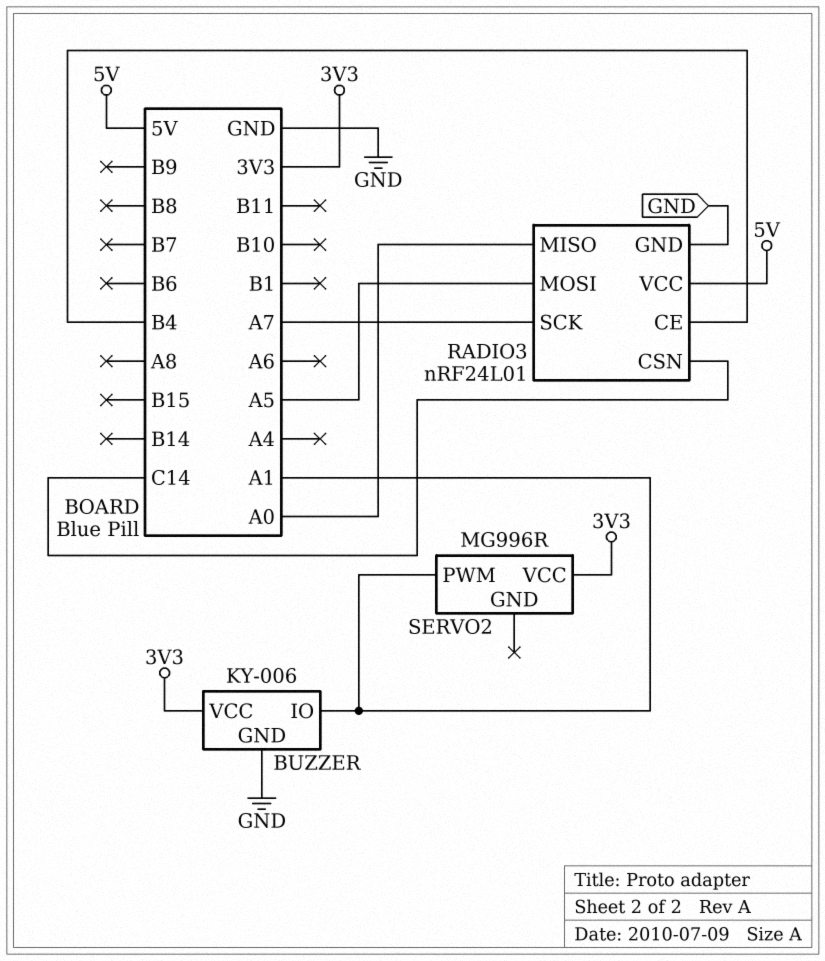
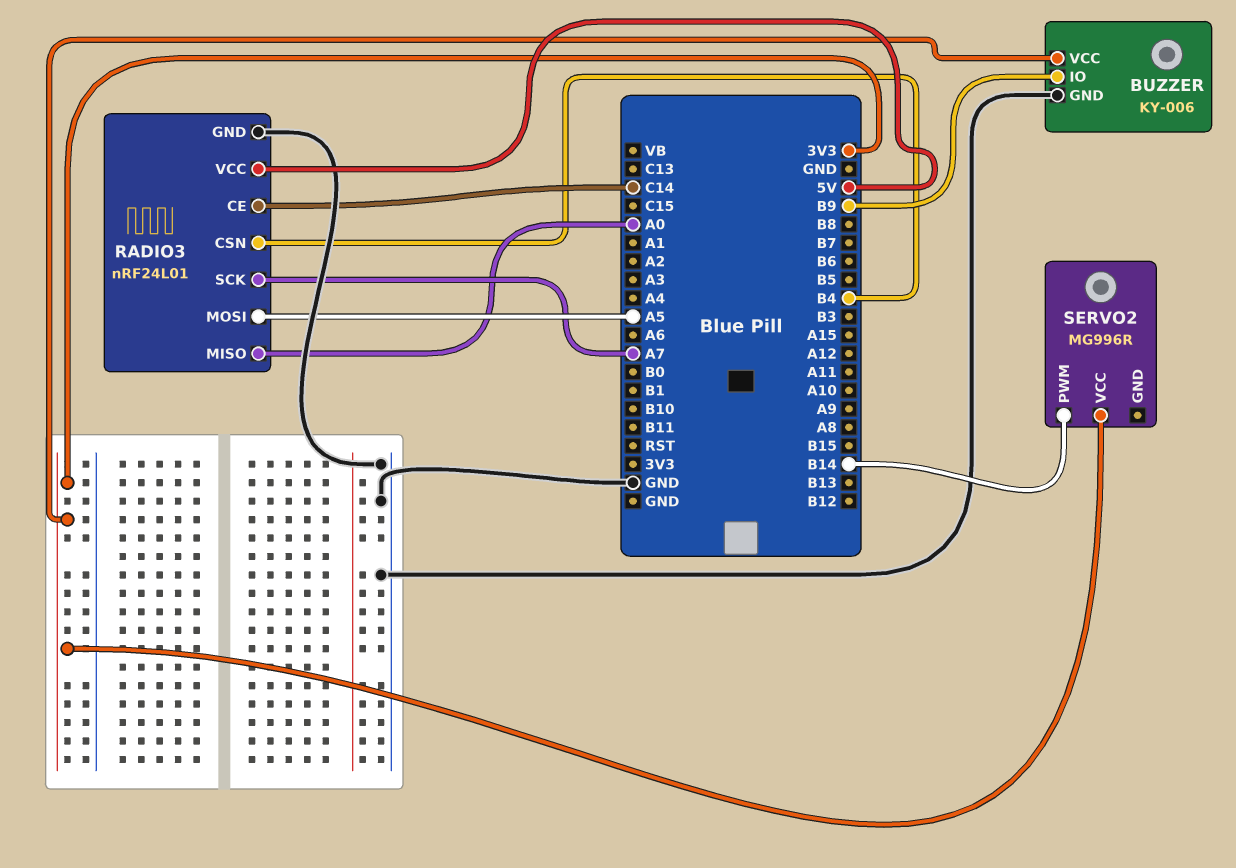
BUZZER pin IO: A1 -> B9
RADIO3 pin CE: B4 -> C14
RADIO3 pin CSN: C14 -> B4
SERVO2 pin PWM: A1 -> B14

